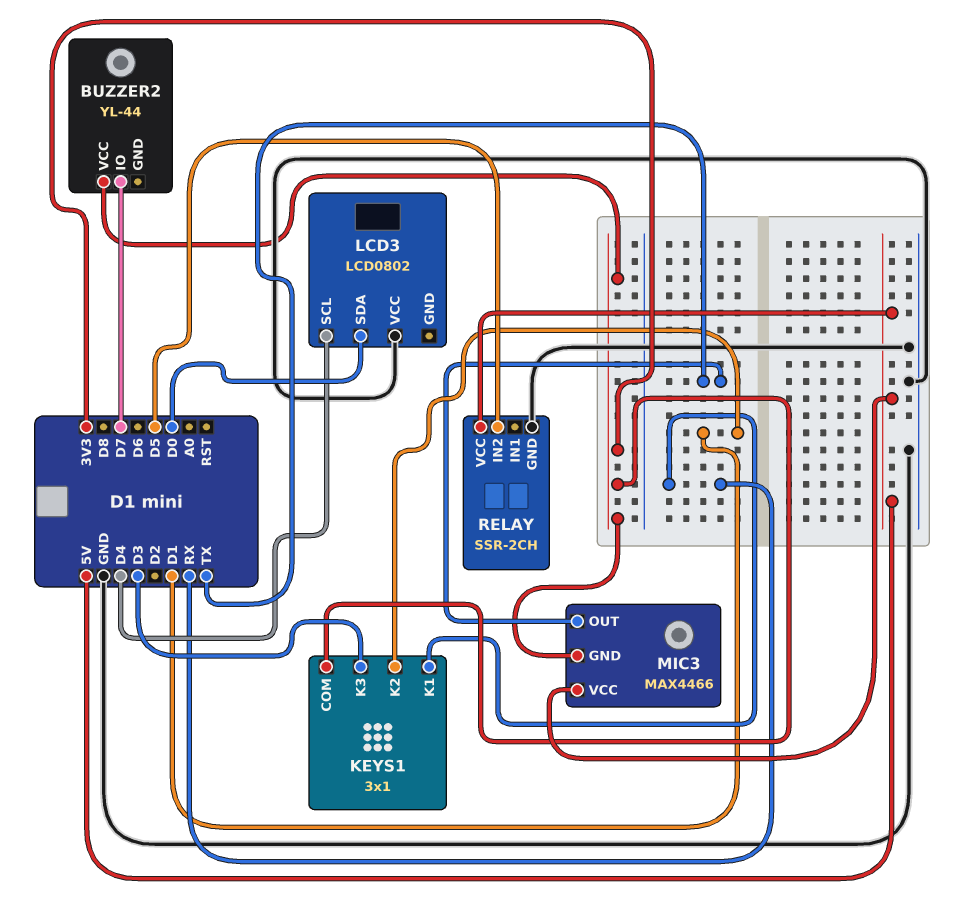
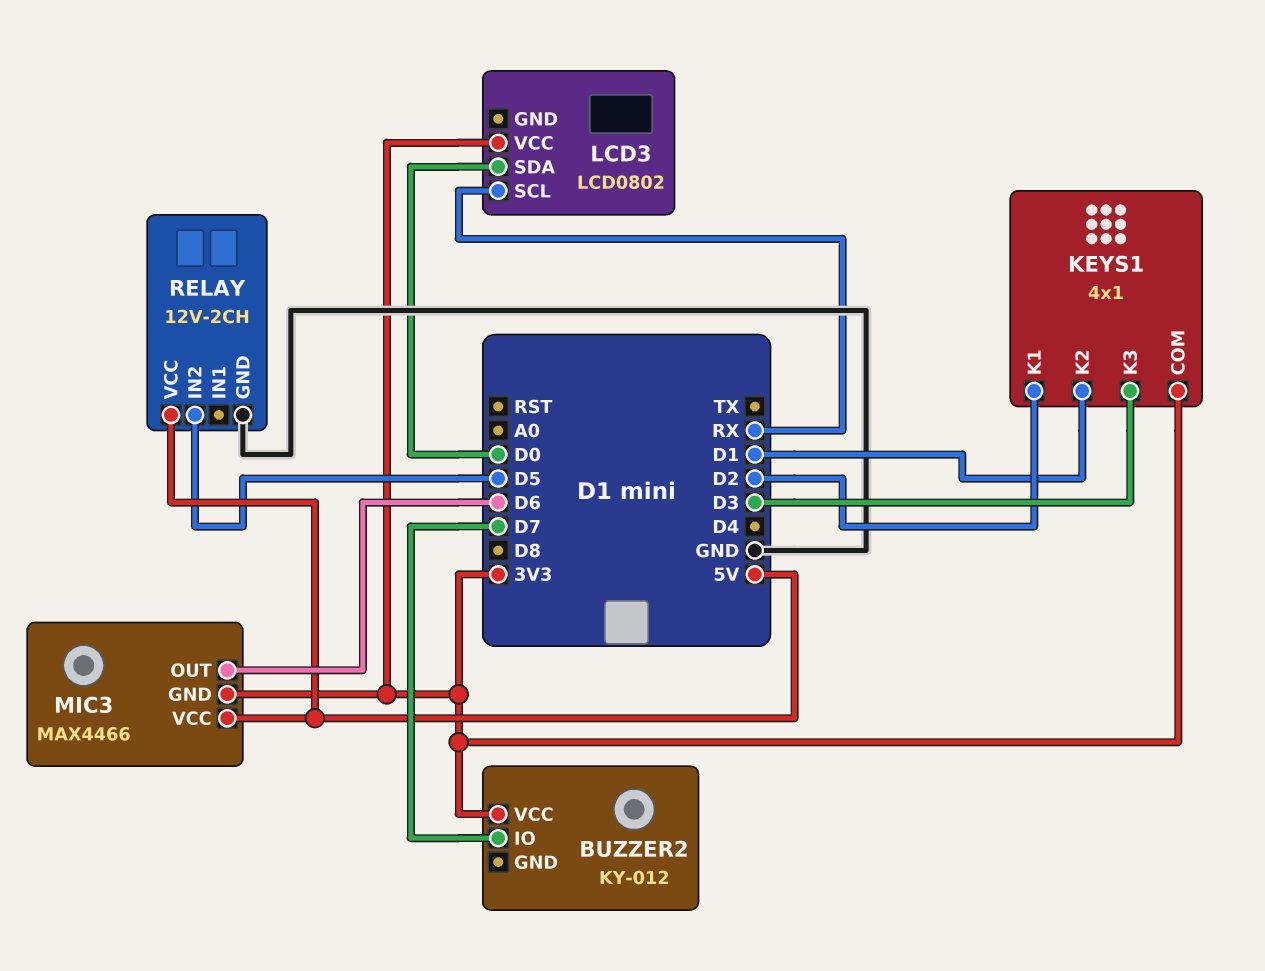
BUZZER2: YL-44 -> KY-012
KEYS1: 3x1 -> 4x1
KEYS1 pin K1: RX -> D2
LCD3 pin SCL: D4 -> RX
LCD3 pin VCC: GND -> 3V3
MIC3 pin OUT: TX -> D6
RELAY: SSR-2CH -> 12V-2CH

